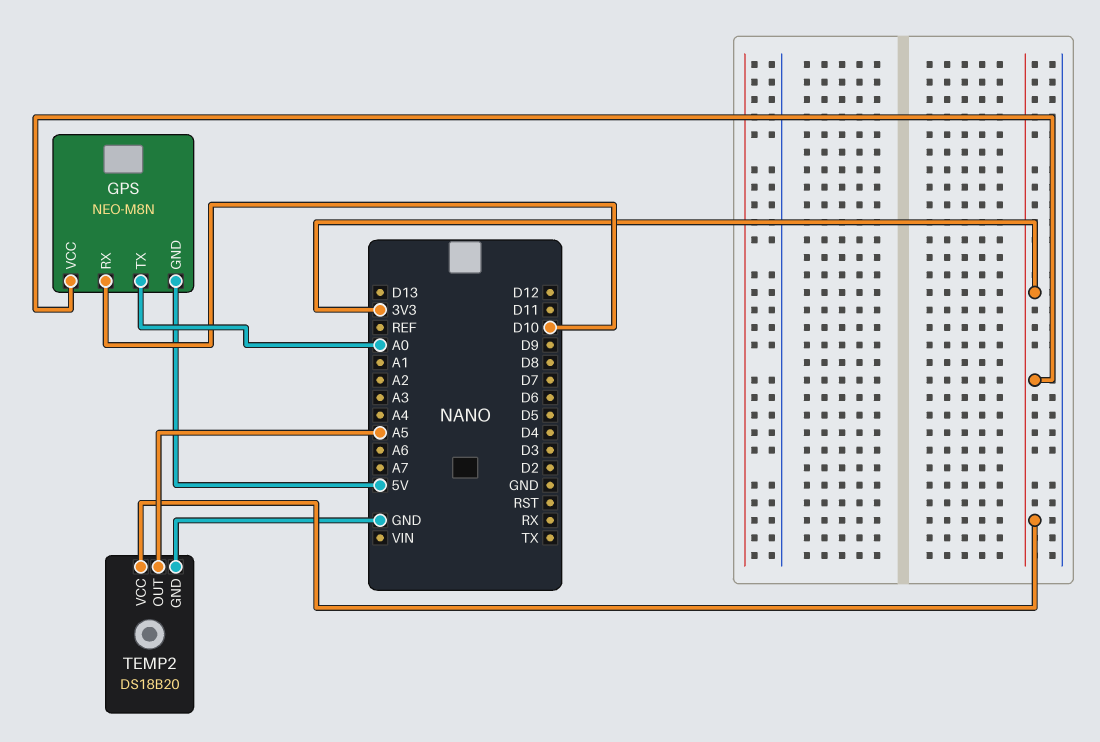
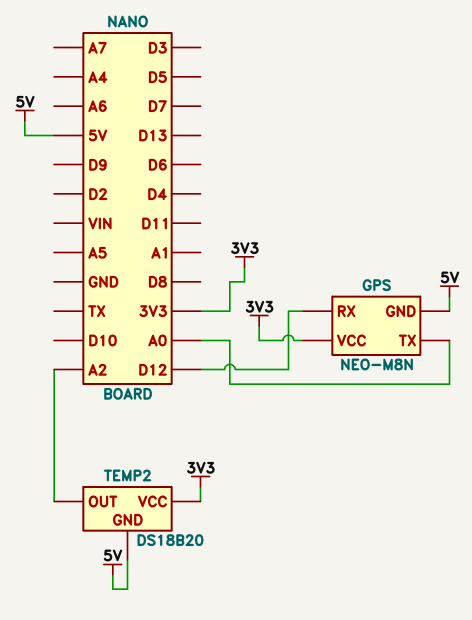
GPS pin RX: D10 -> D12
TEMP2 pin GND: GND -> 5V
TEMP2 pin OUT: A5 -> A2

